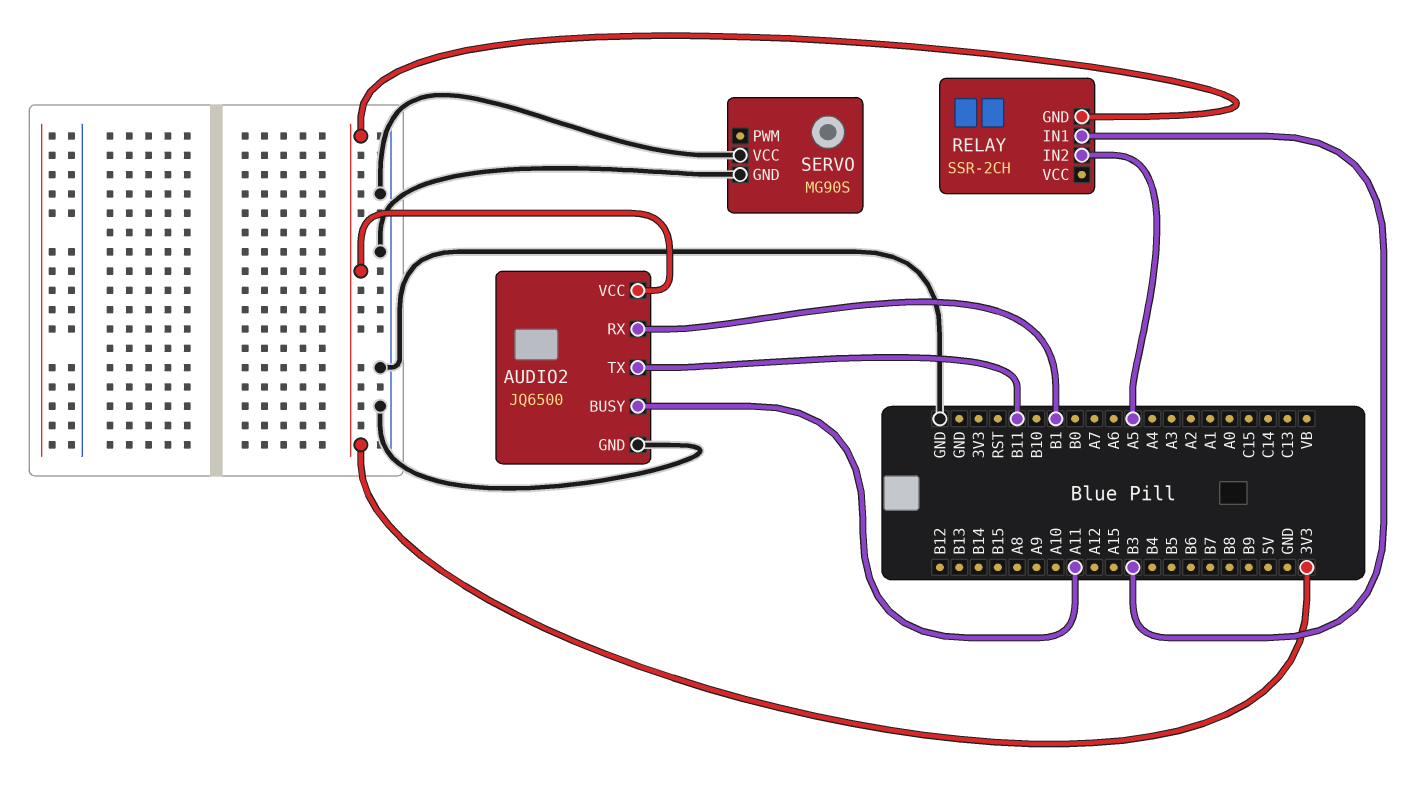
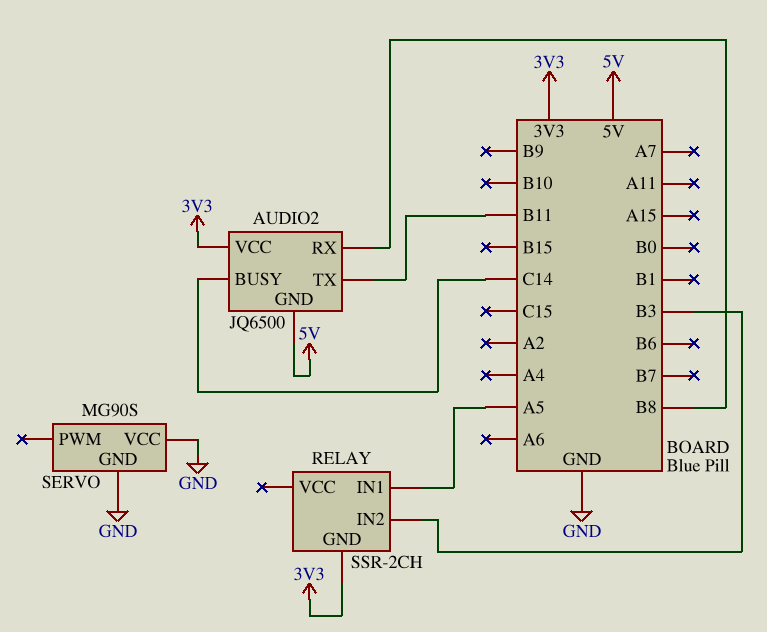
AUDIO2 pin BUSY: A11 -> C14
AUDIO2 pin GND: GND -> 5V
AUDIO2 pin RX: B1 -> B8
RELAY pin IN1: B3 -> A5
RELAY pin IN2: A5 -> B3

